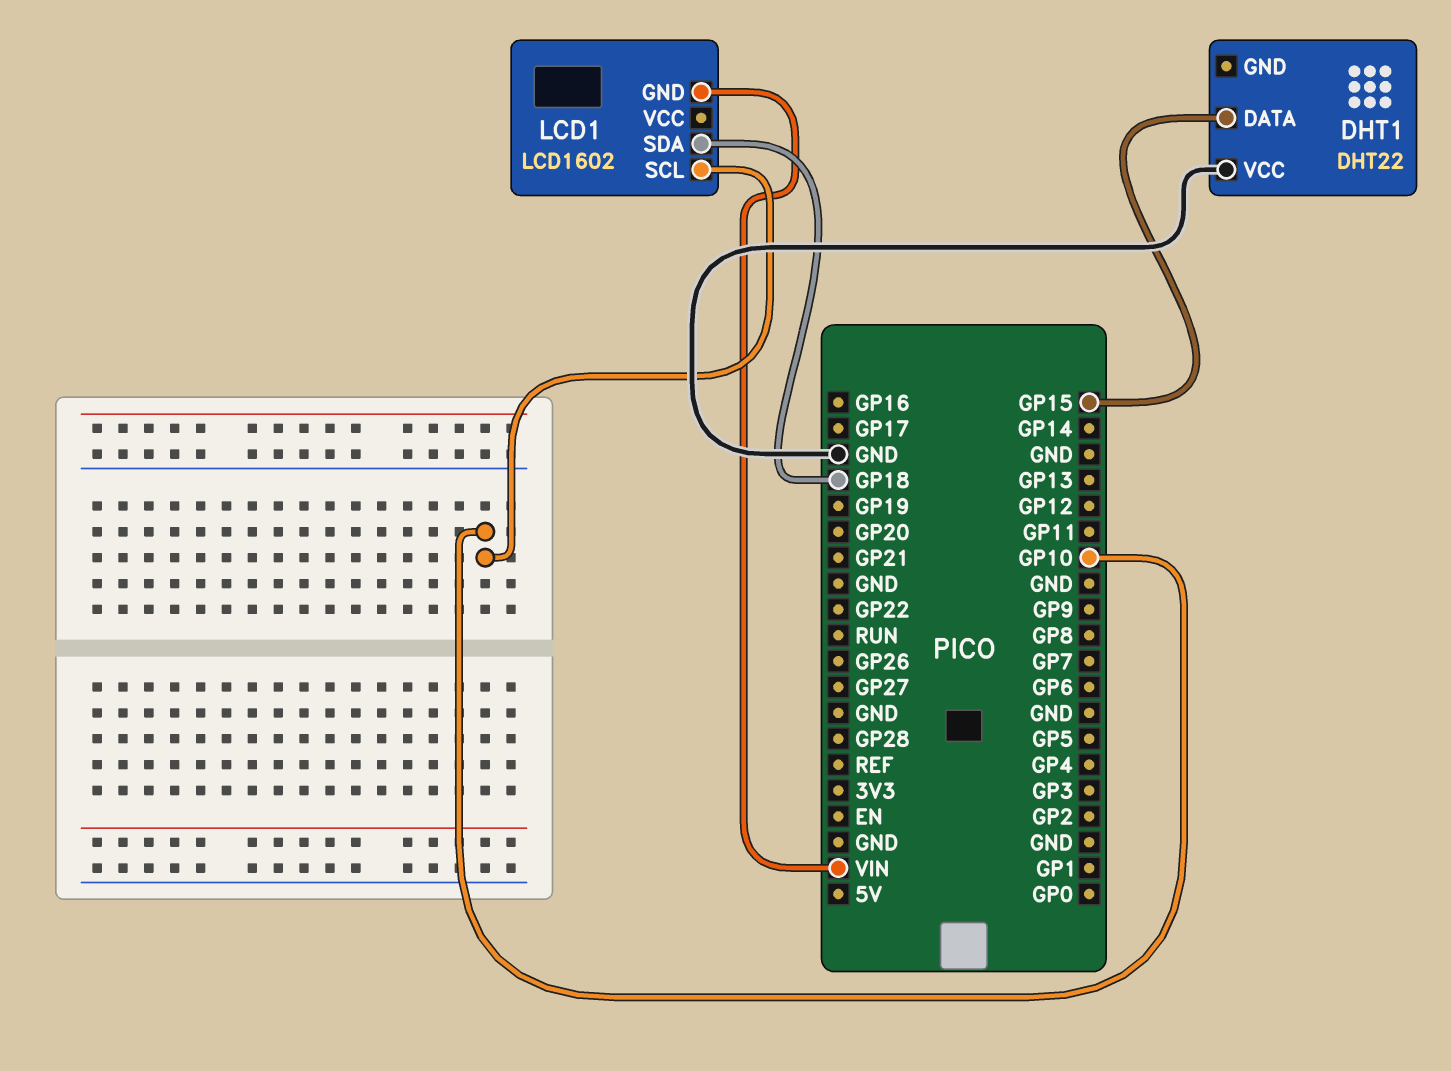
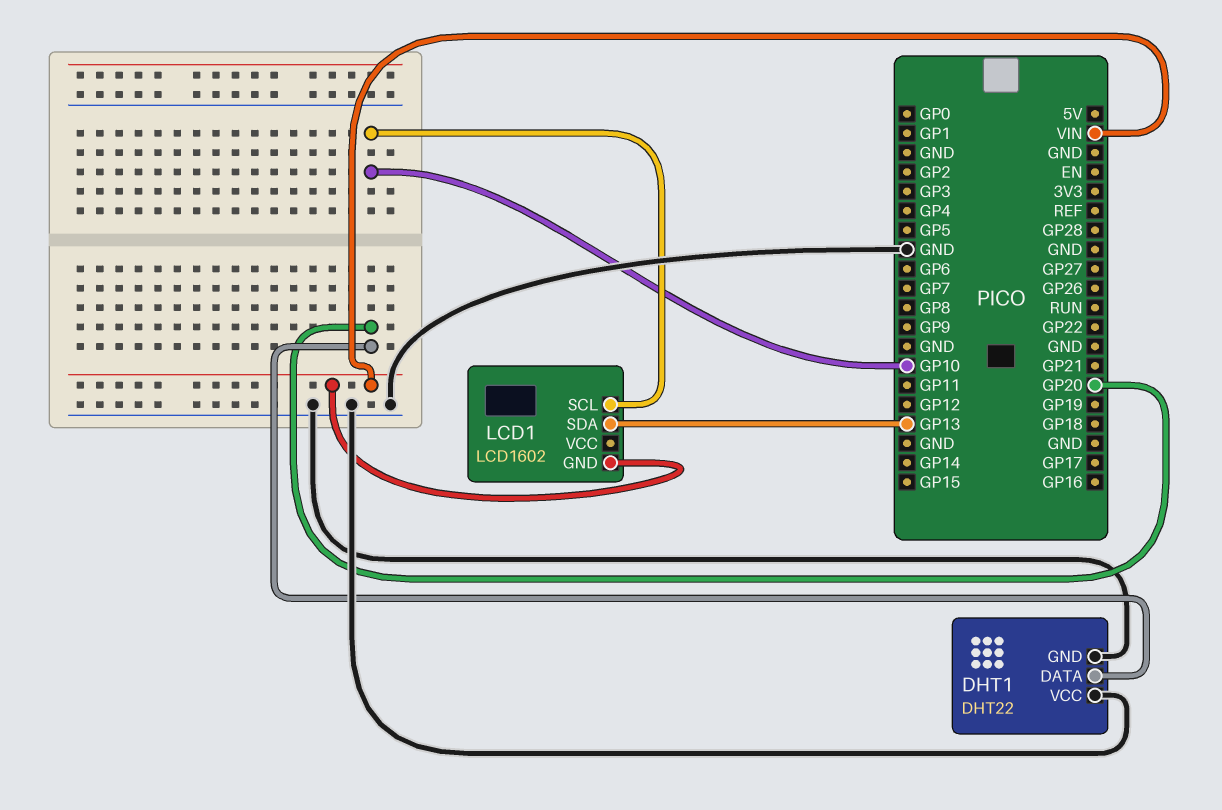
DHT1 pin DATA: GP15 -> GP20
DHT1 pin GND: none -> GND
LCD1 pin SDA: GP18 -> GP13

